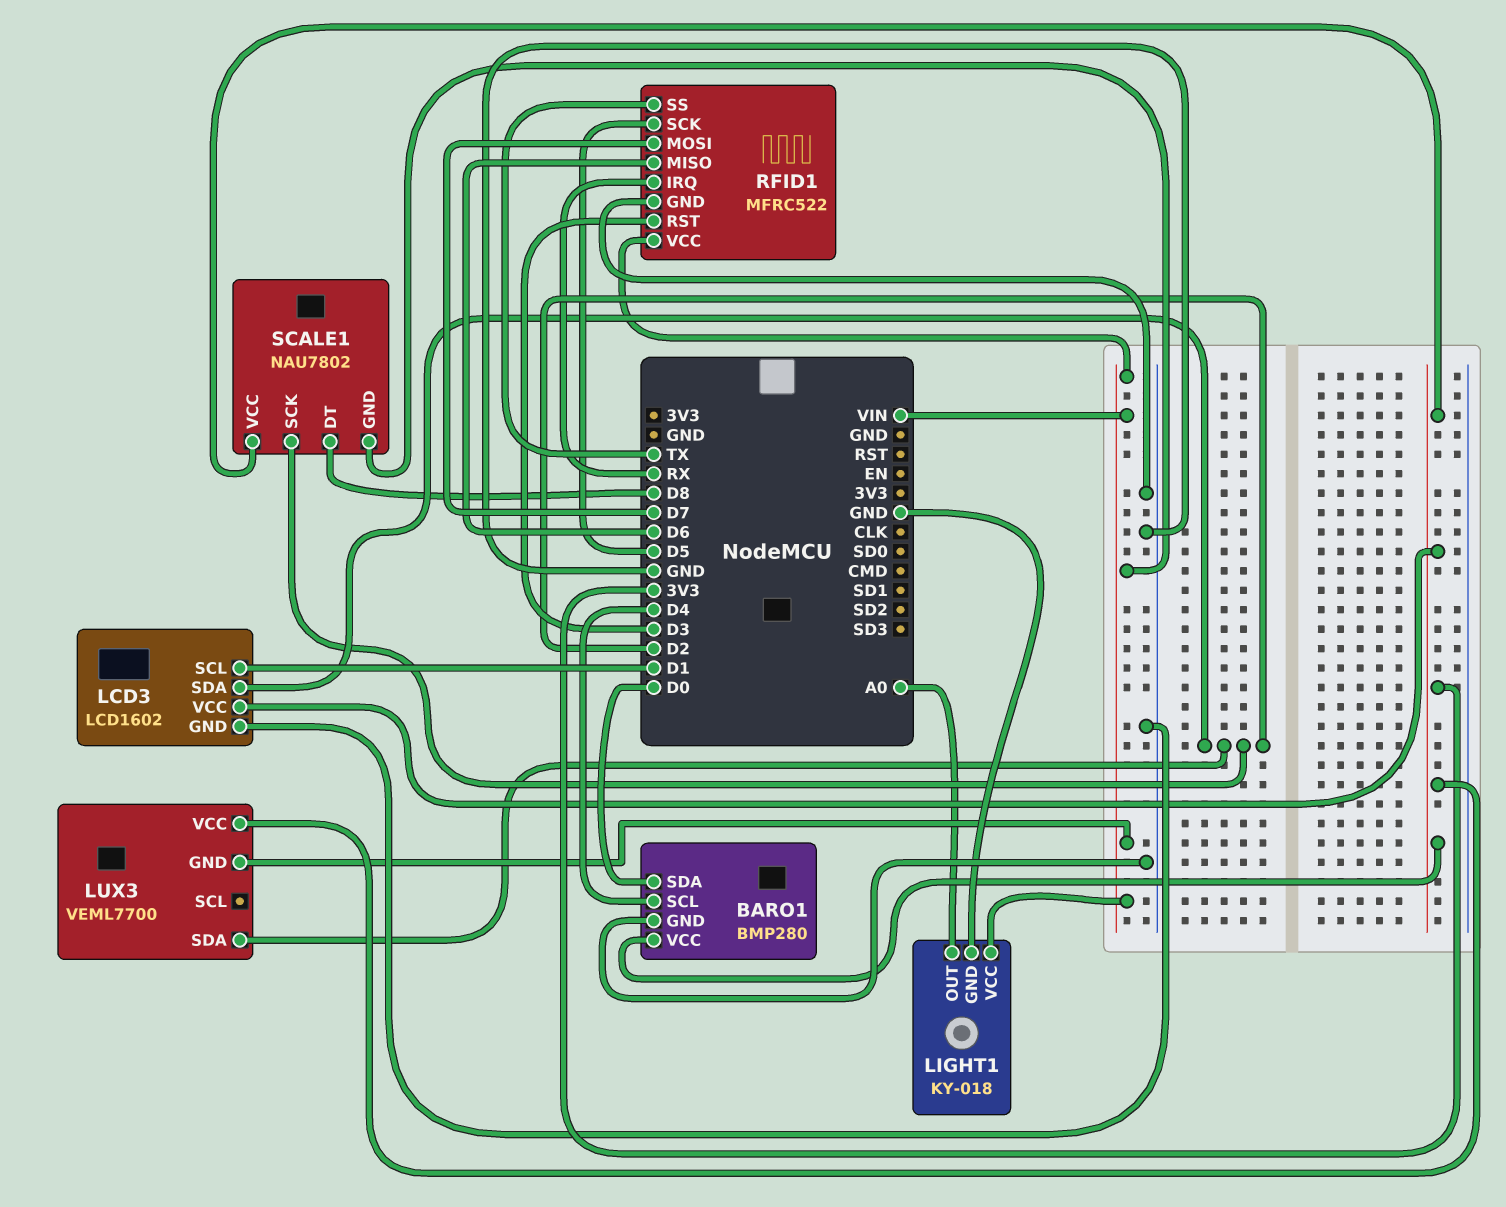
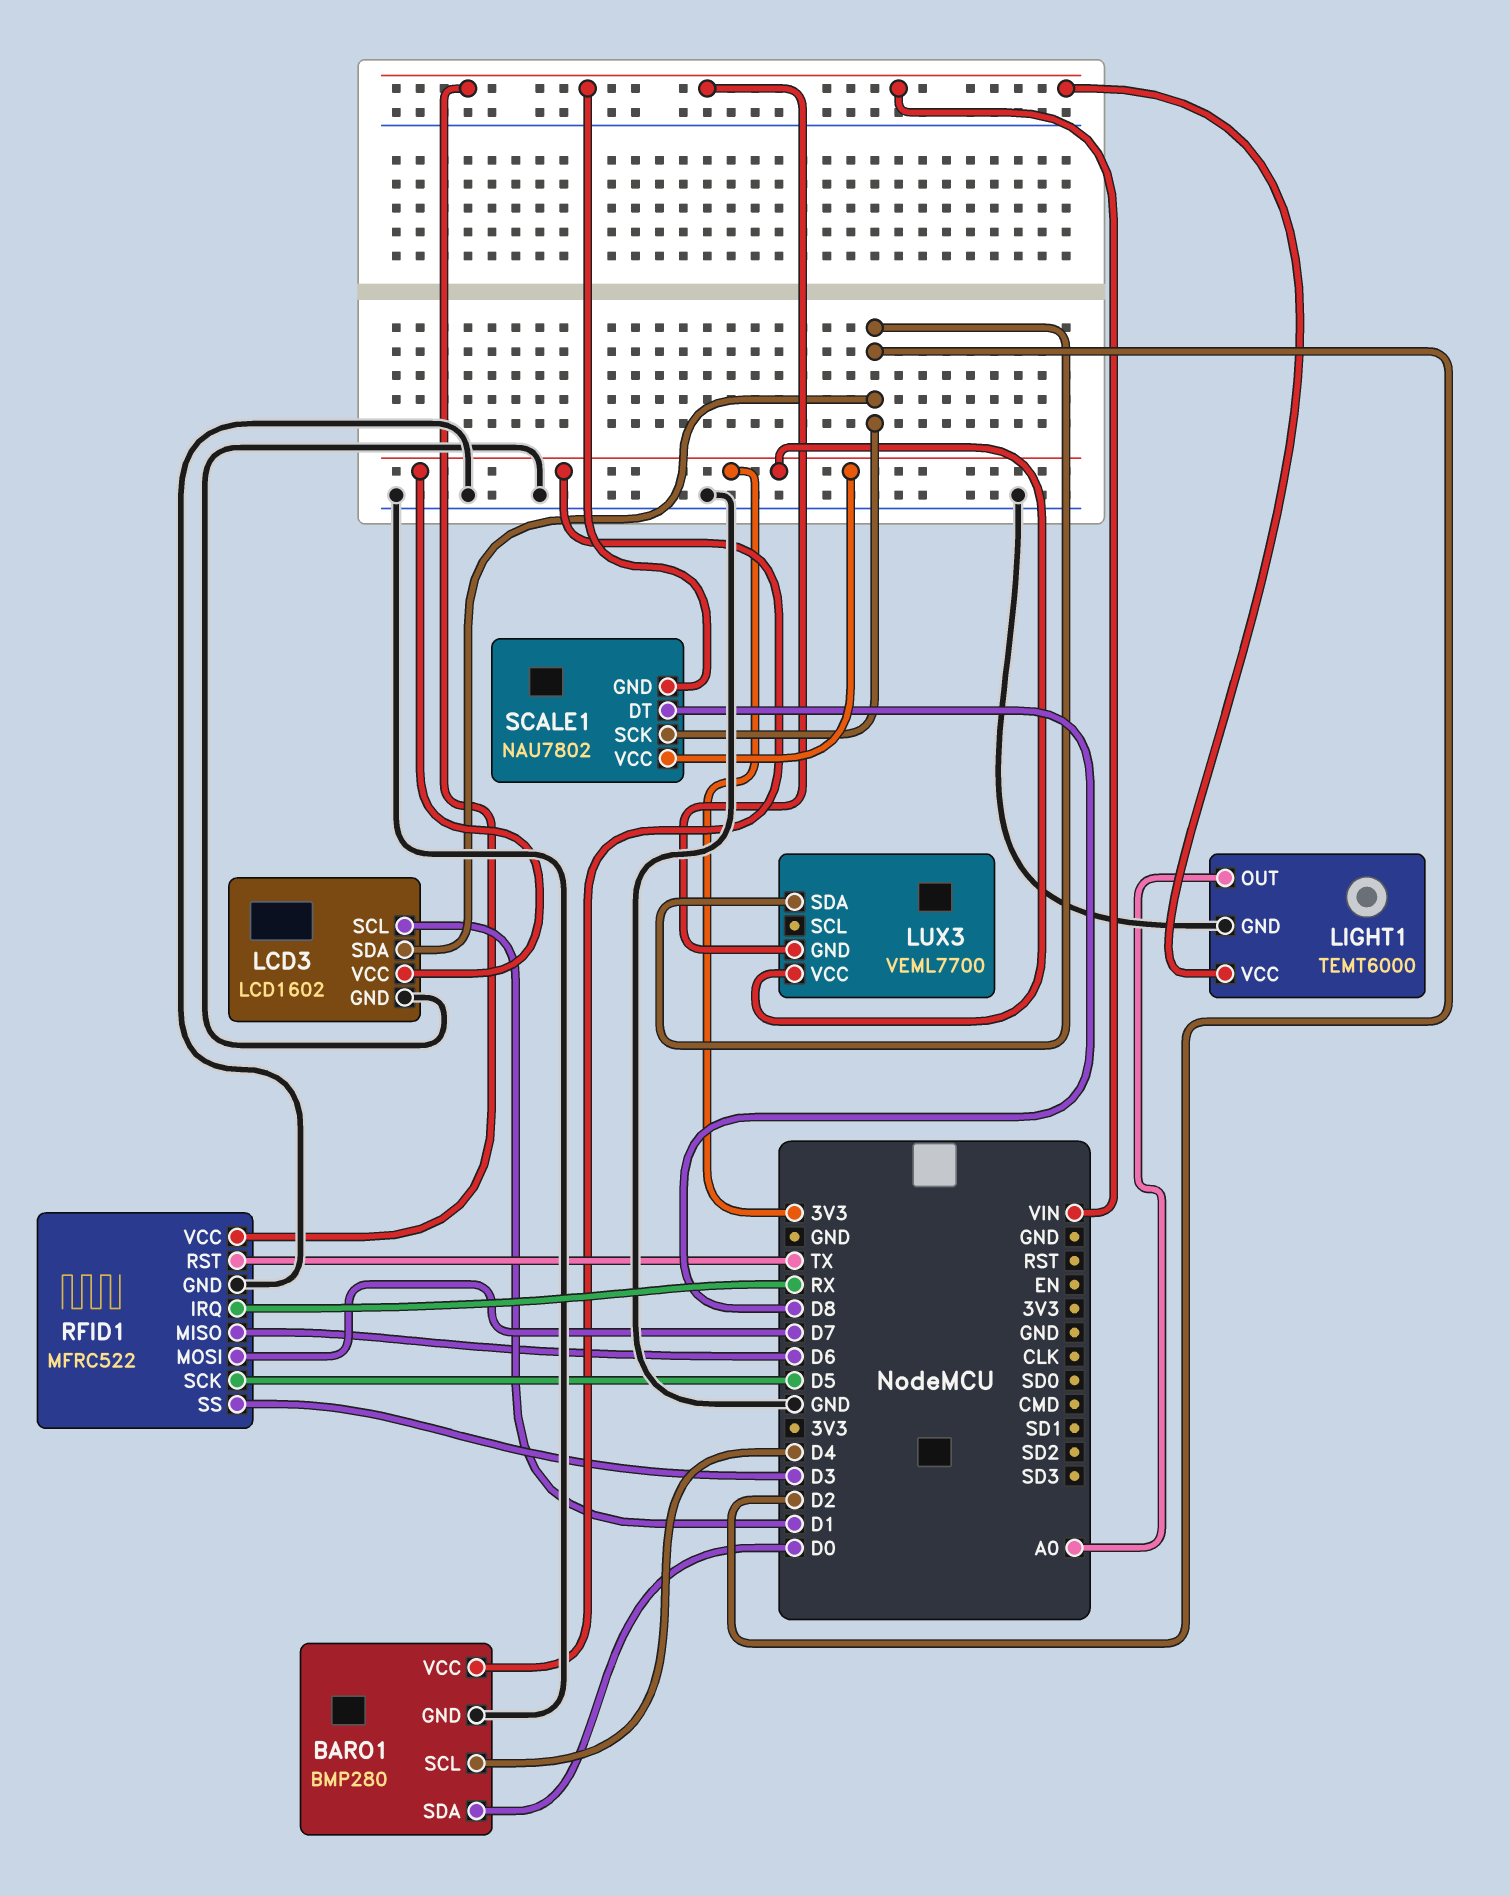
LIGHT1: KY-018 -> TEMT6000
RFID1 pin RST: D3 -> TX
RFID1 pin SS: TX -> D3

